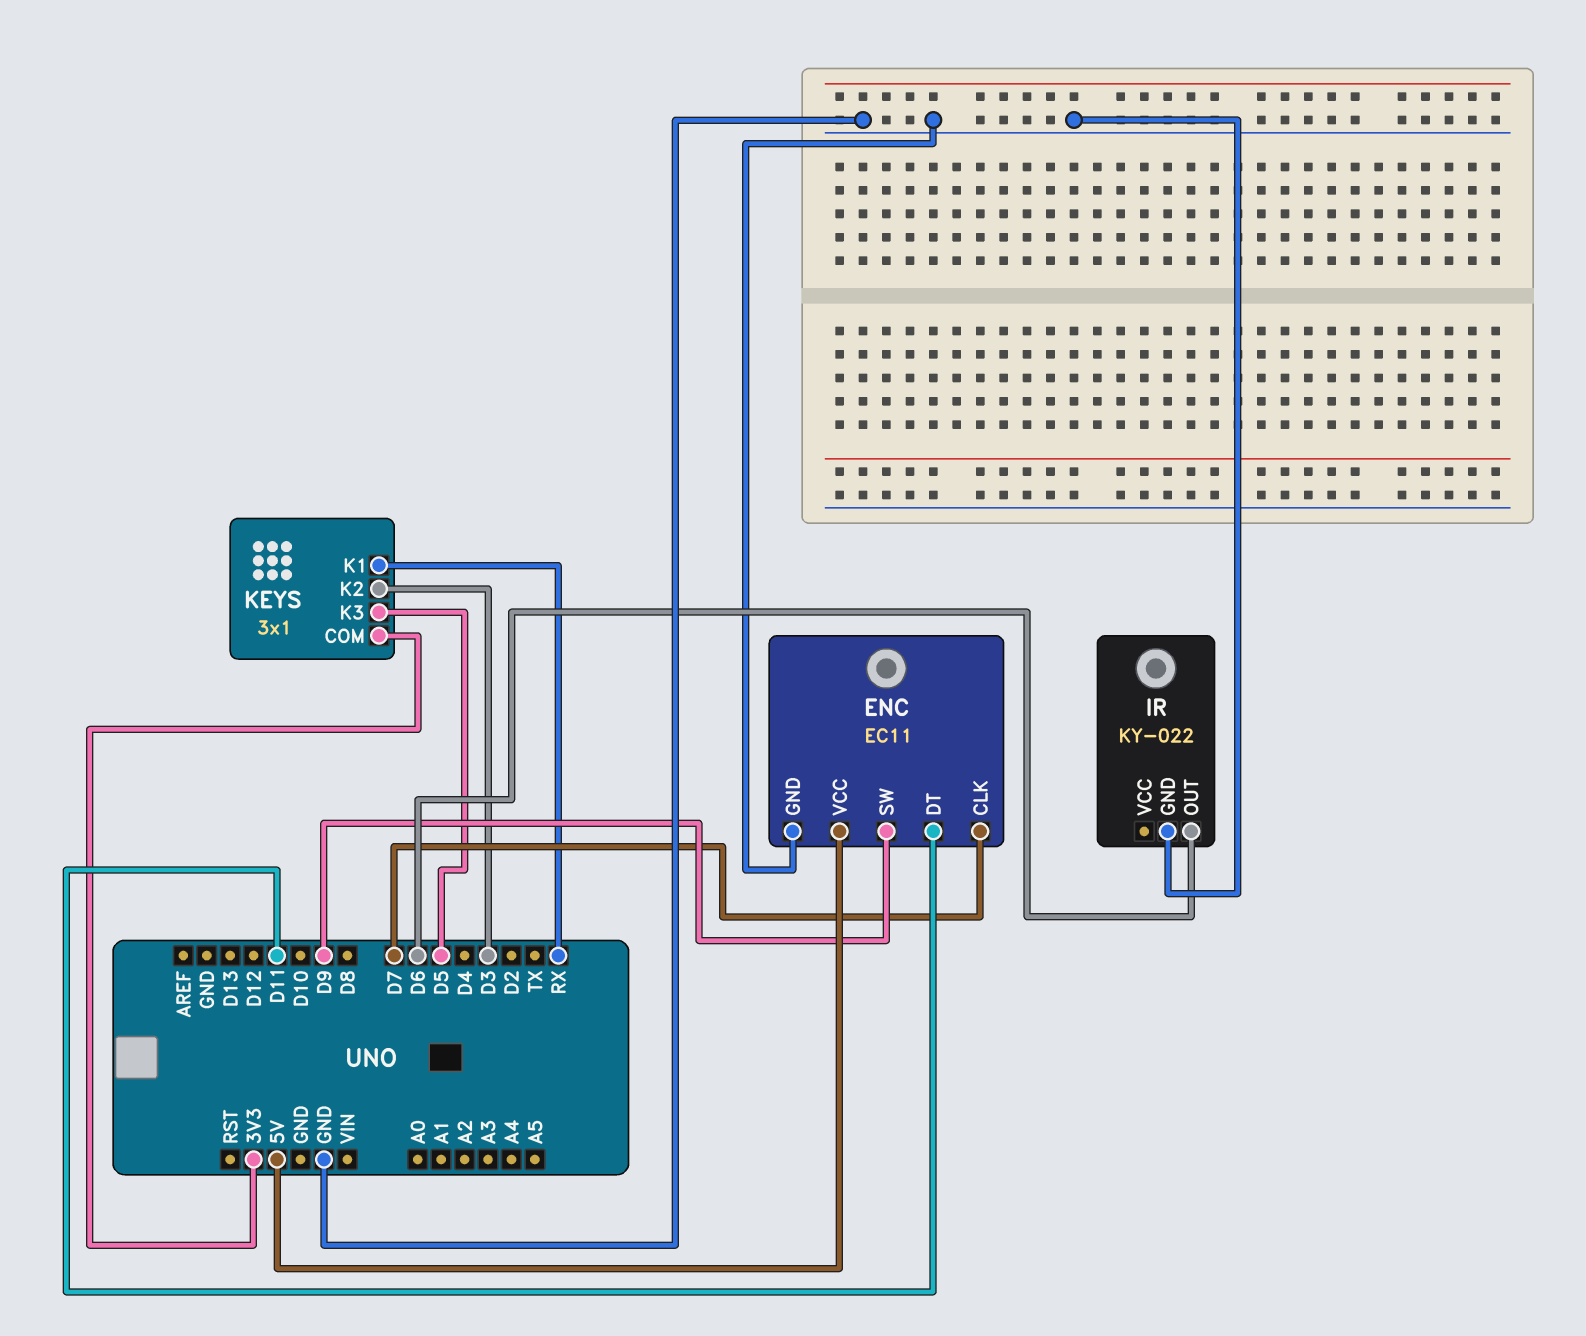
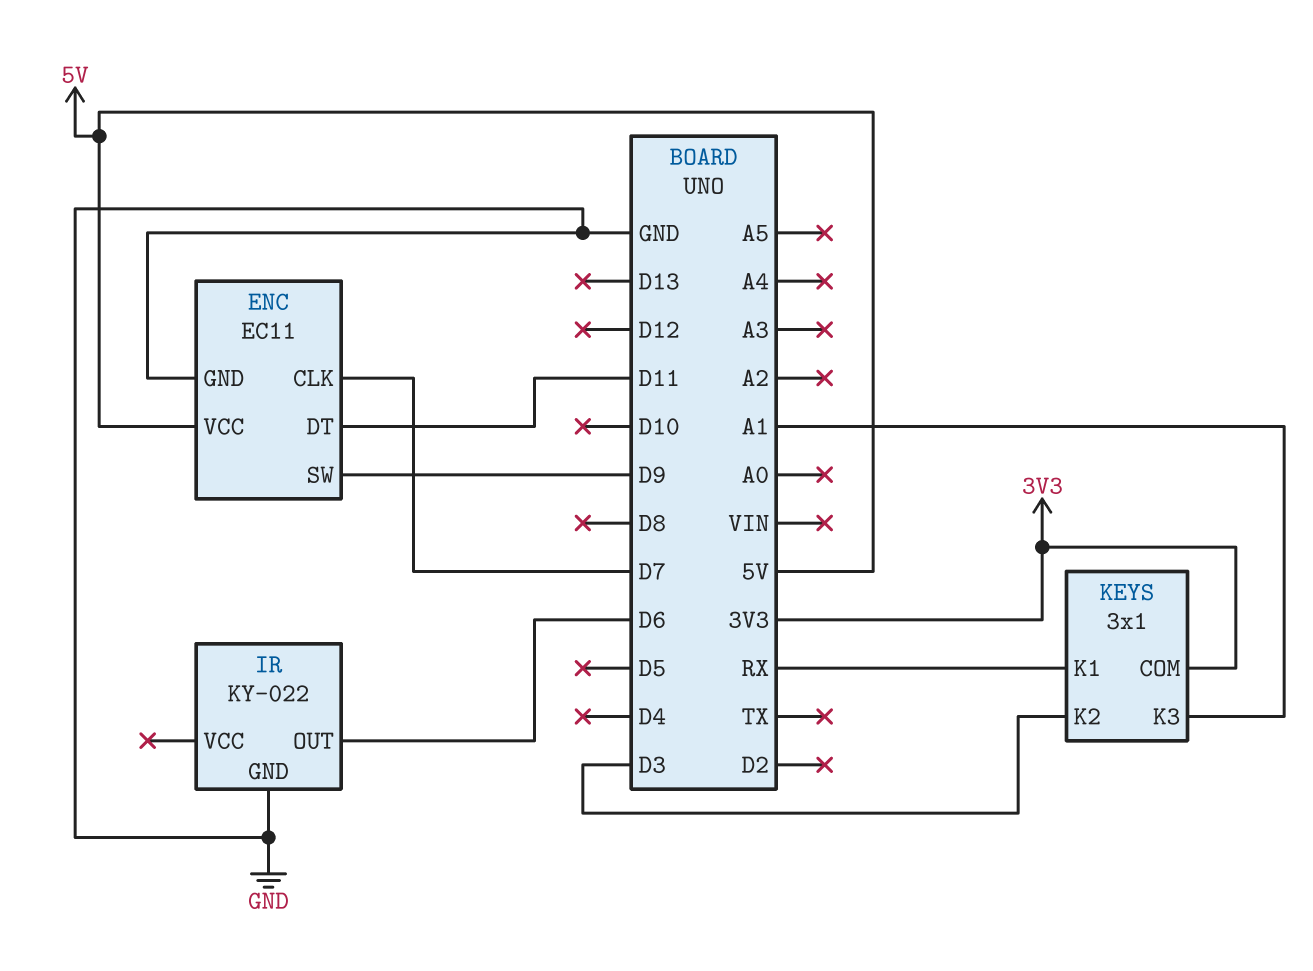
KEYS pin K3: D5 -> A1

